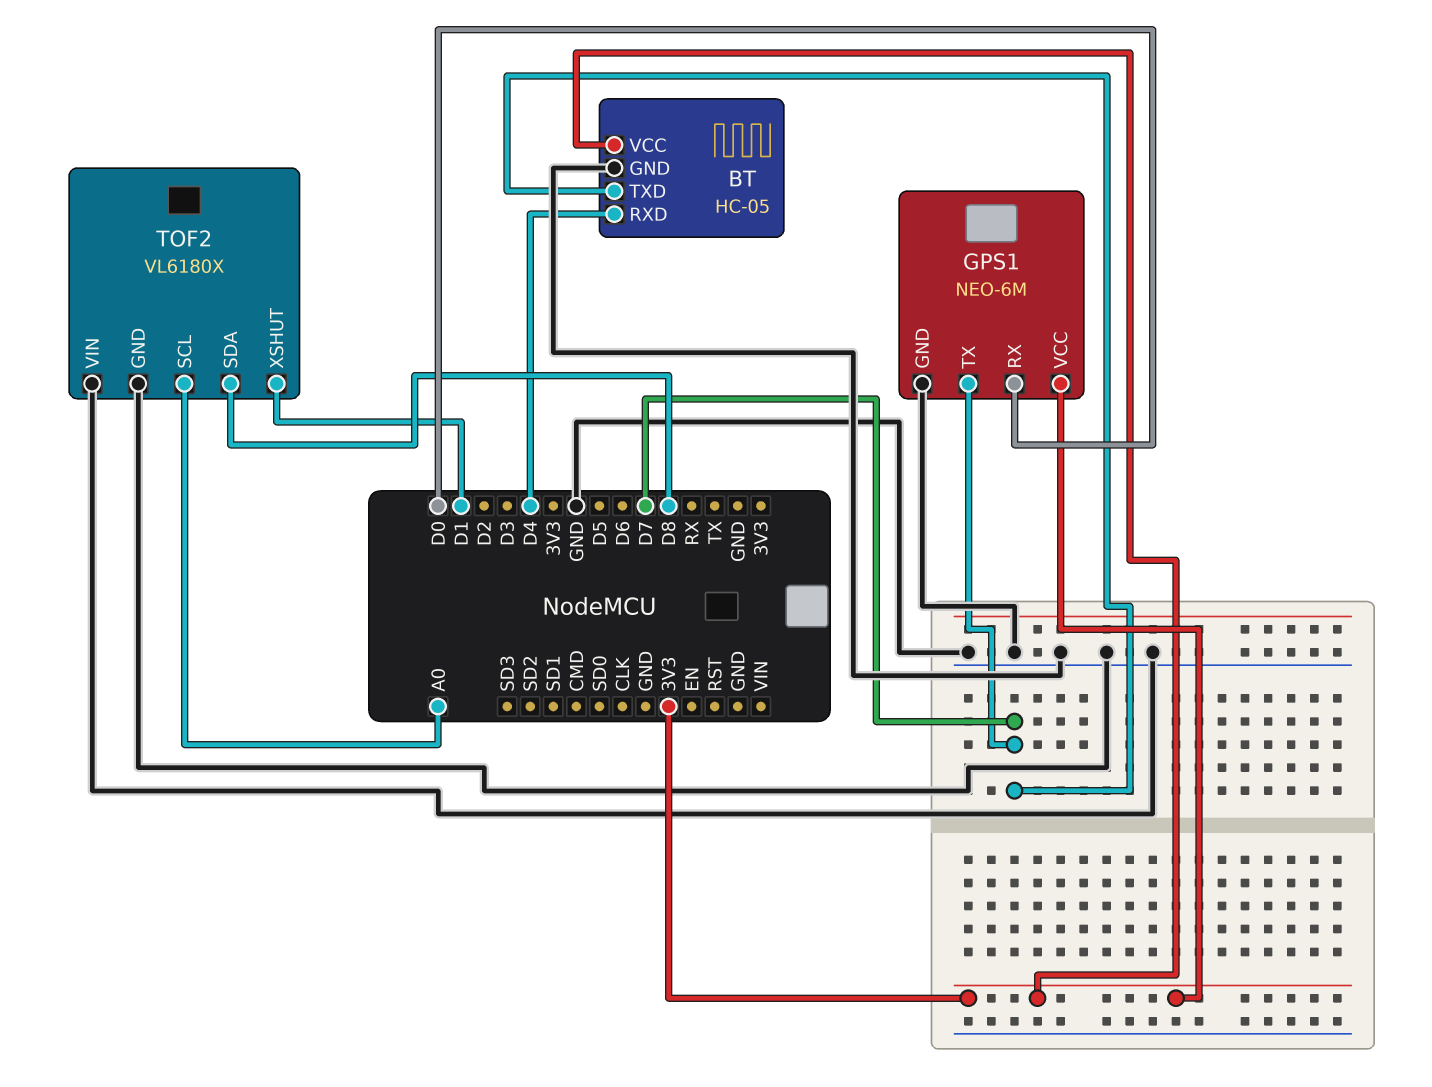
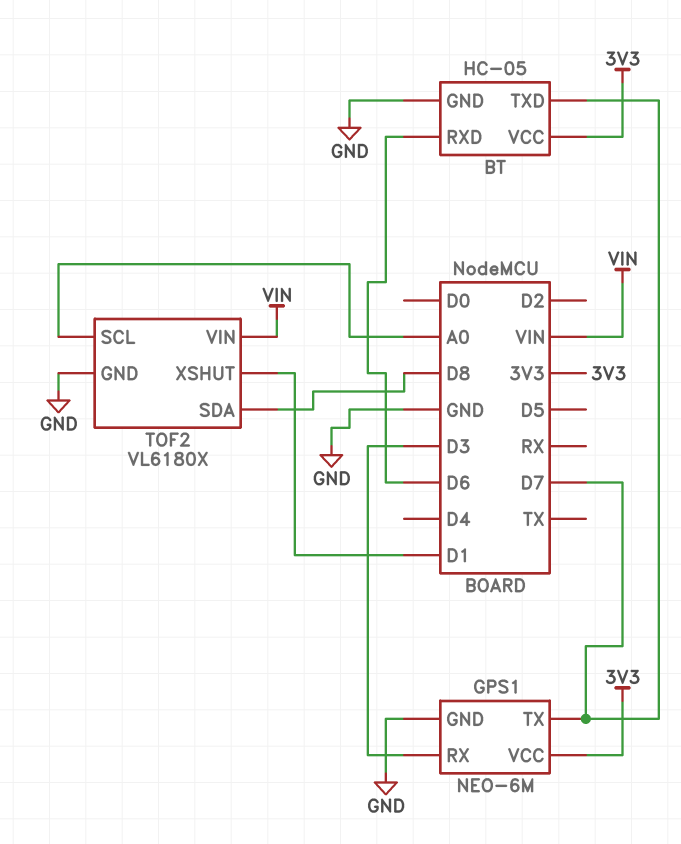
BT pin RXD: D4 -> D6
GPS1 pin RX: D0 -> D3
TOF2 pin VIN: GND -> VIN

